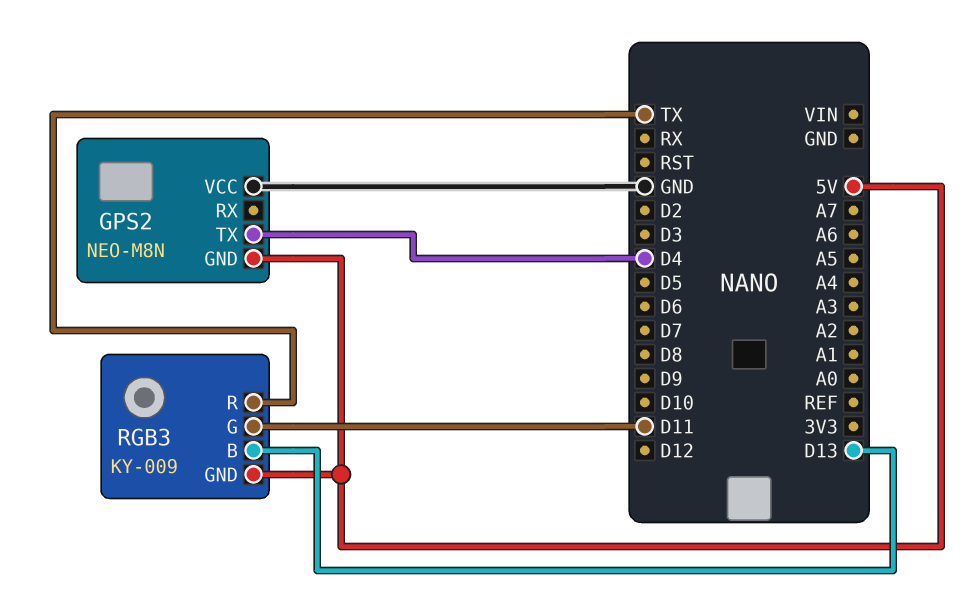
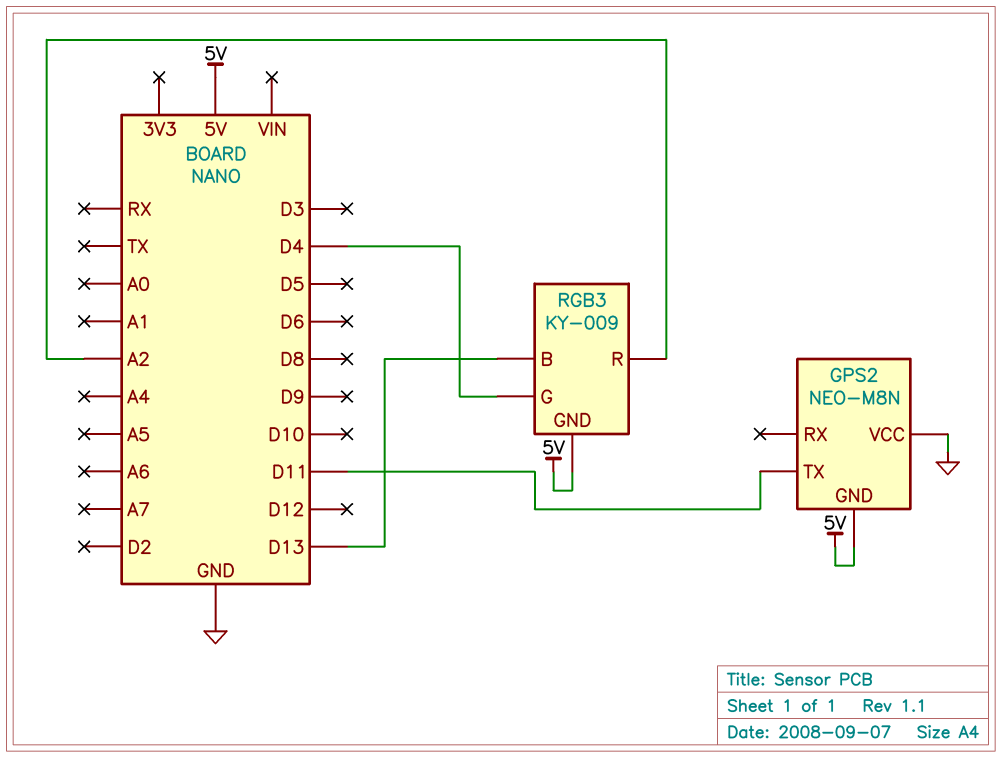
GPS2 pin TX: D4 -> D11
RGB3 pin G: D11 -> D4
RGB3 pin R: TX -> A2

